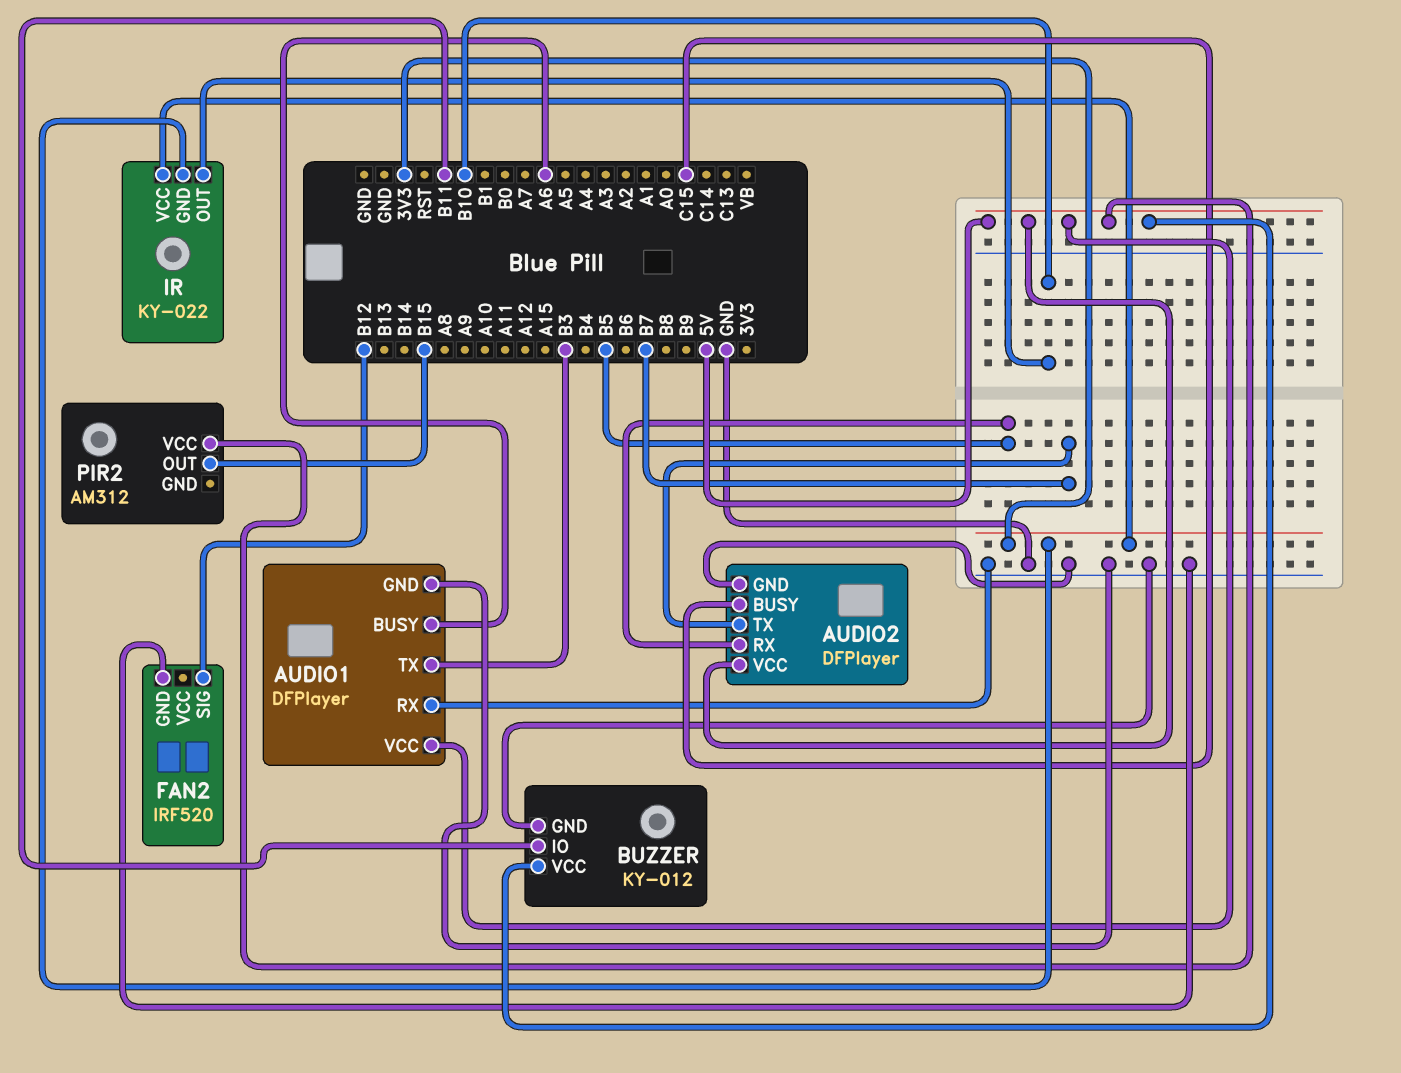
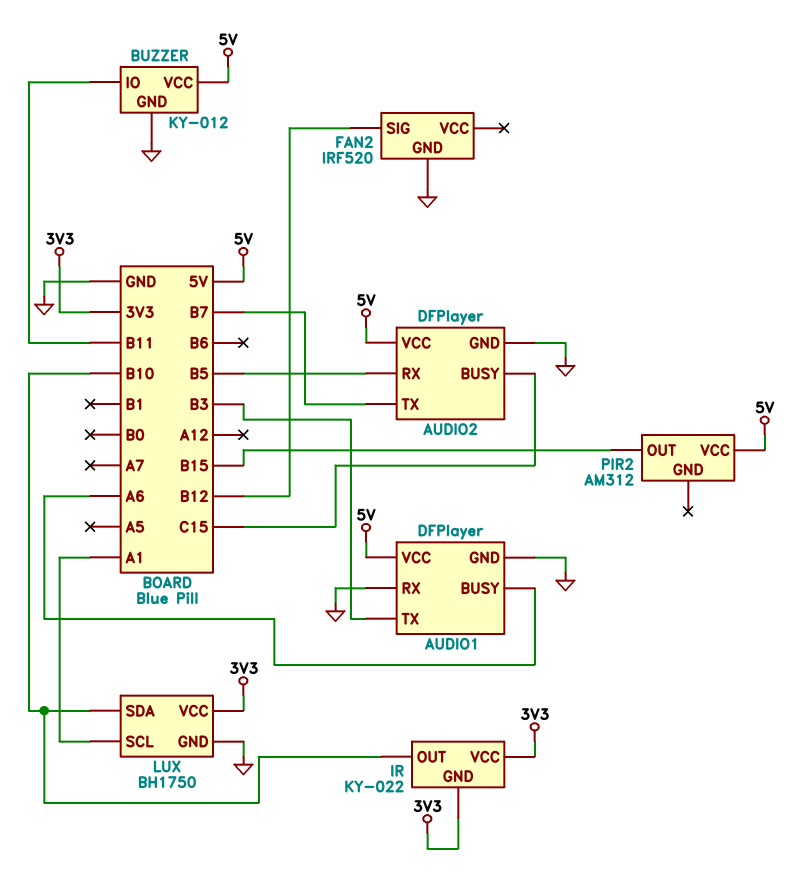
LUX: none -> BH1750
LUX pin GND: none -> GND
LUX pin SCL: none -> A1
LUX pin SDA: none -> B10
LUX pin VCC: none -> 3V3

